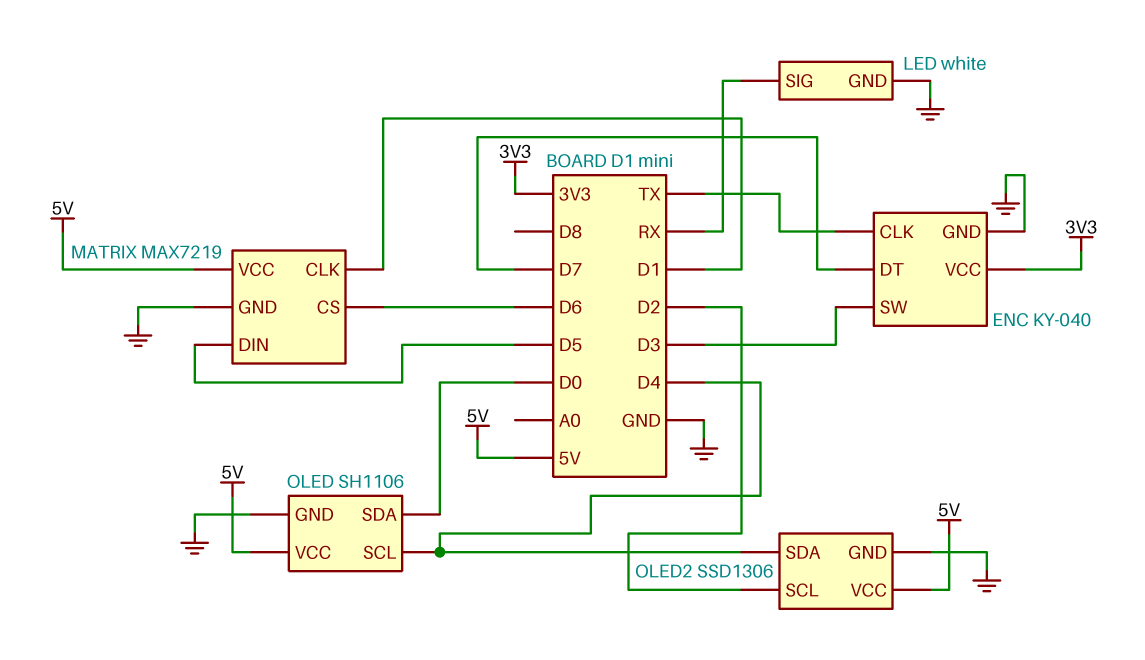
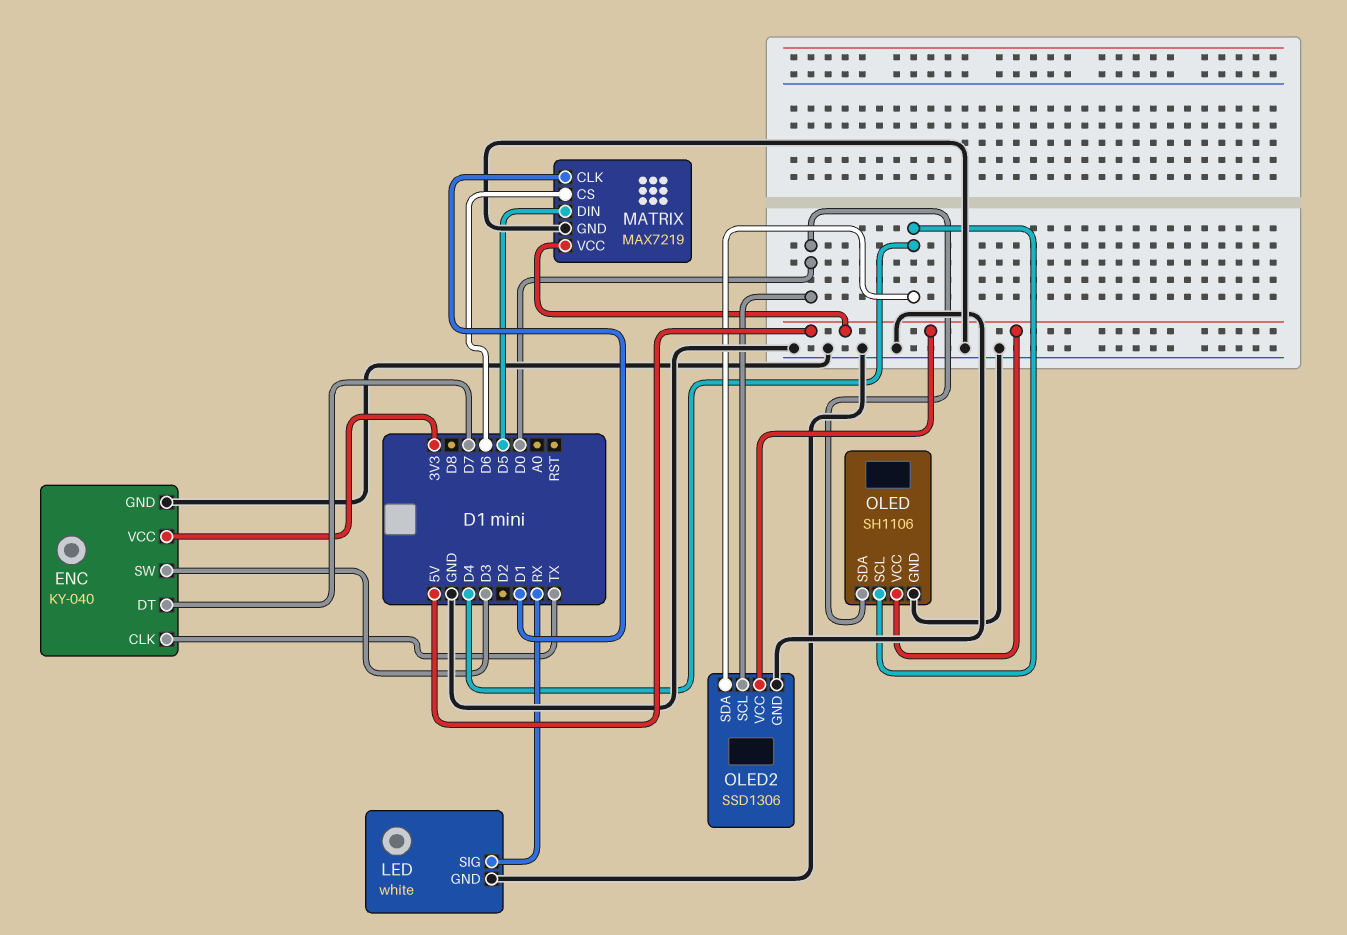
OLED2 pin SCL: D2 -> D0

